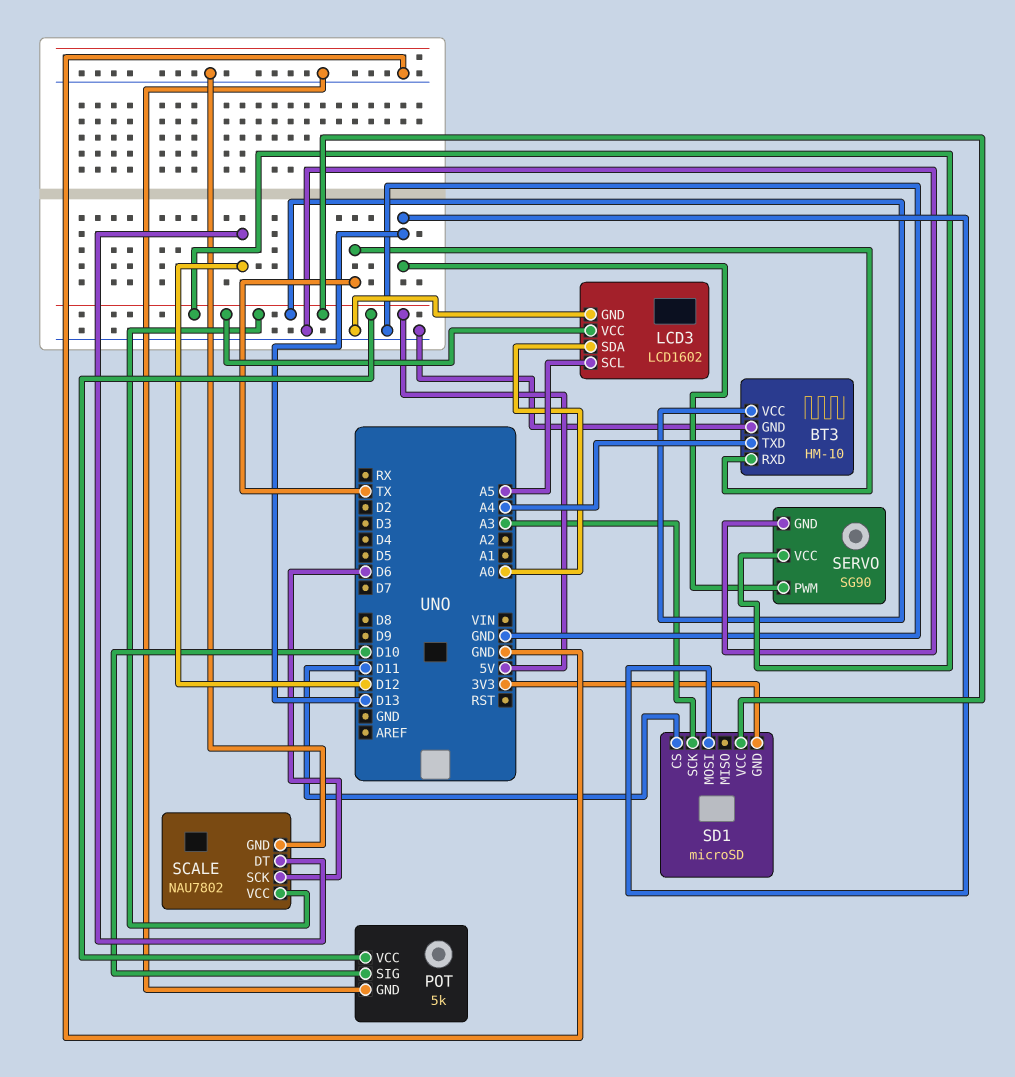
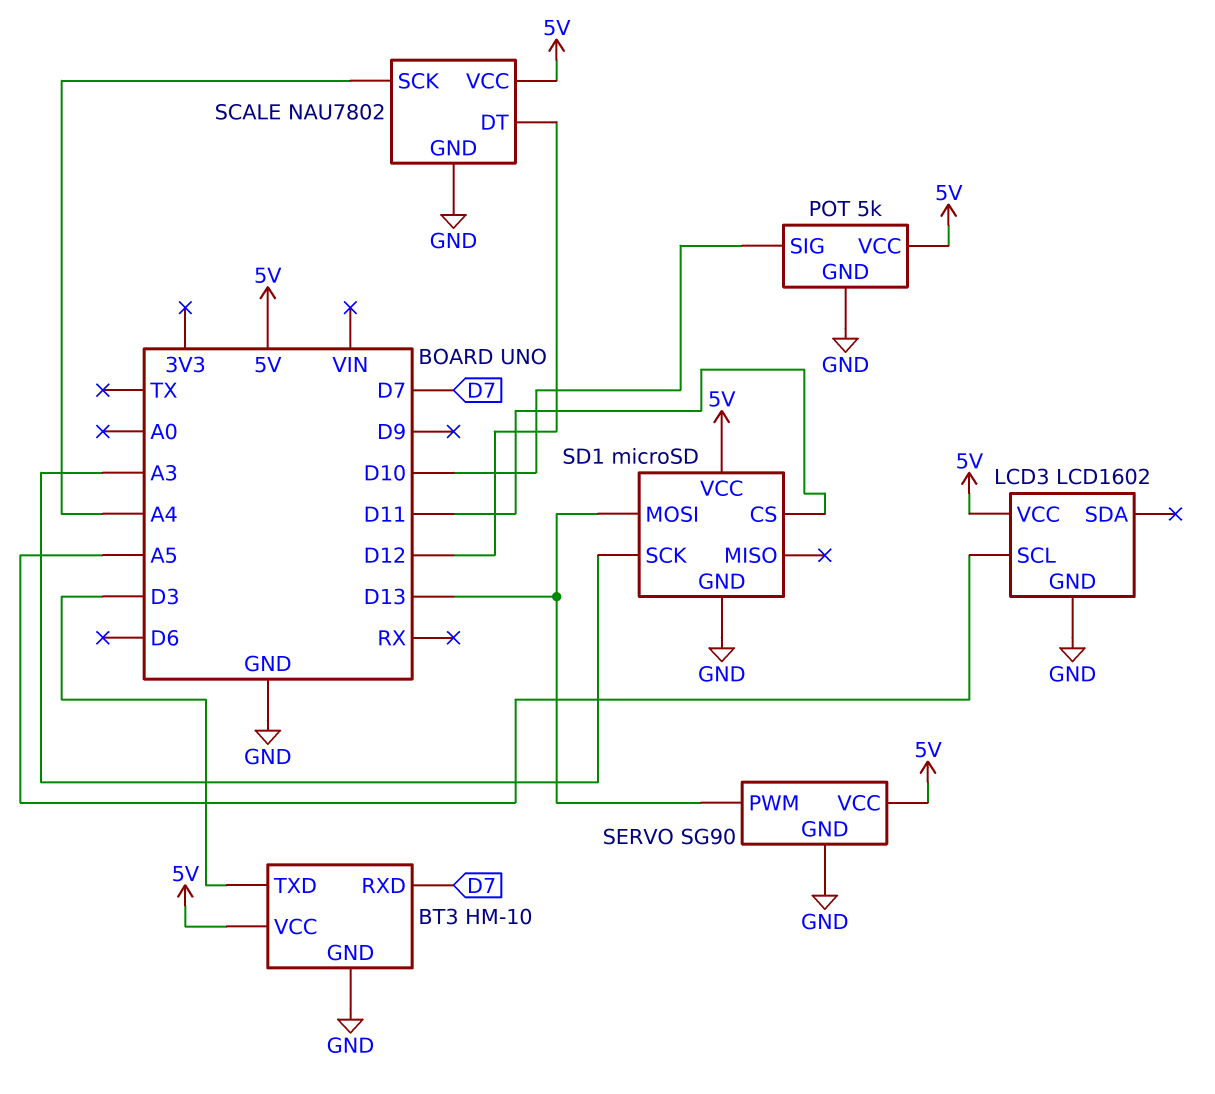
BT3 pin RXD: TX -> D7
BT3 pin TXD: A4 -> D3
LCD3 pin SDA: A0 -> none
SCALE pin SCK: D6 -> A4
SD1 pin GND: 3V3 -> GND

